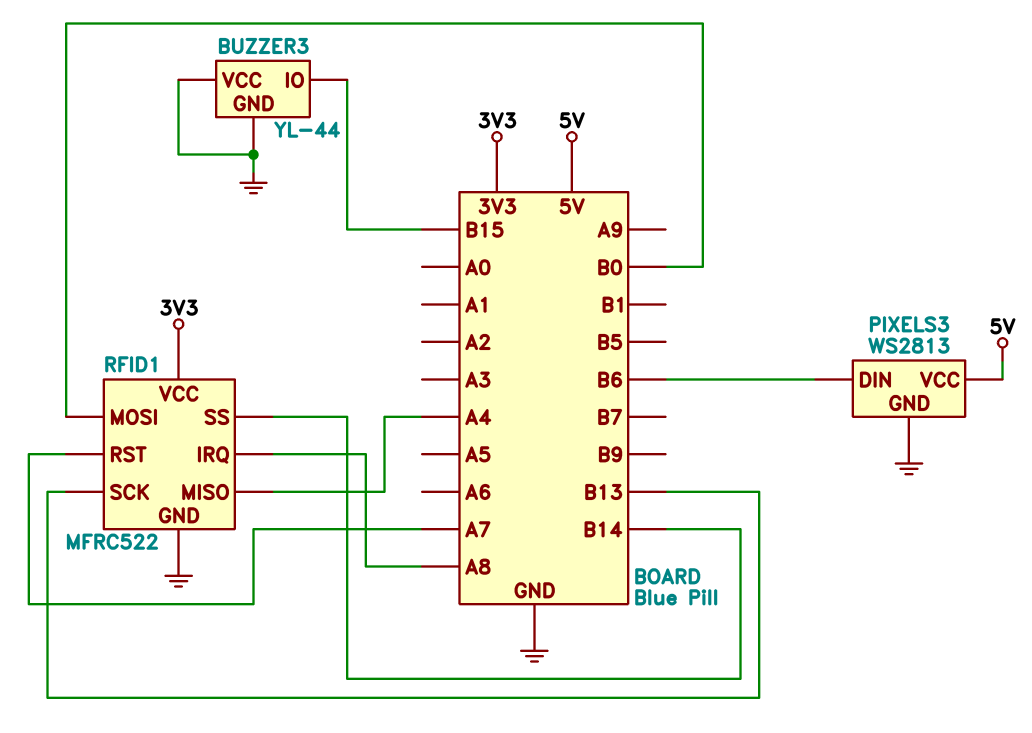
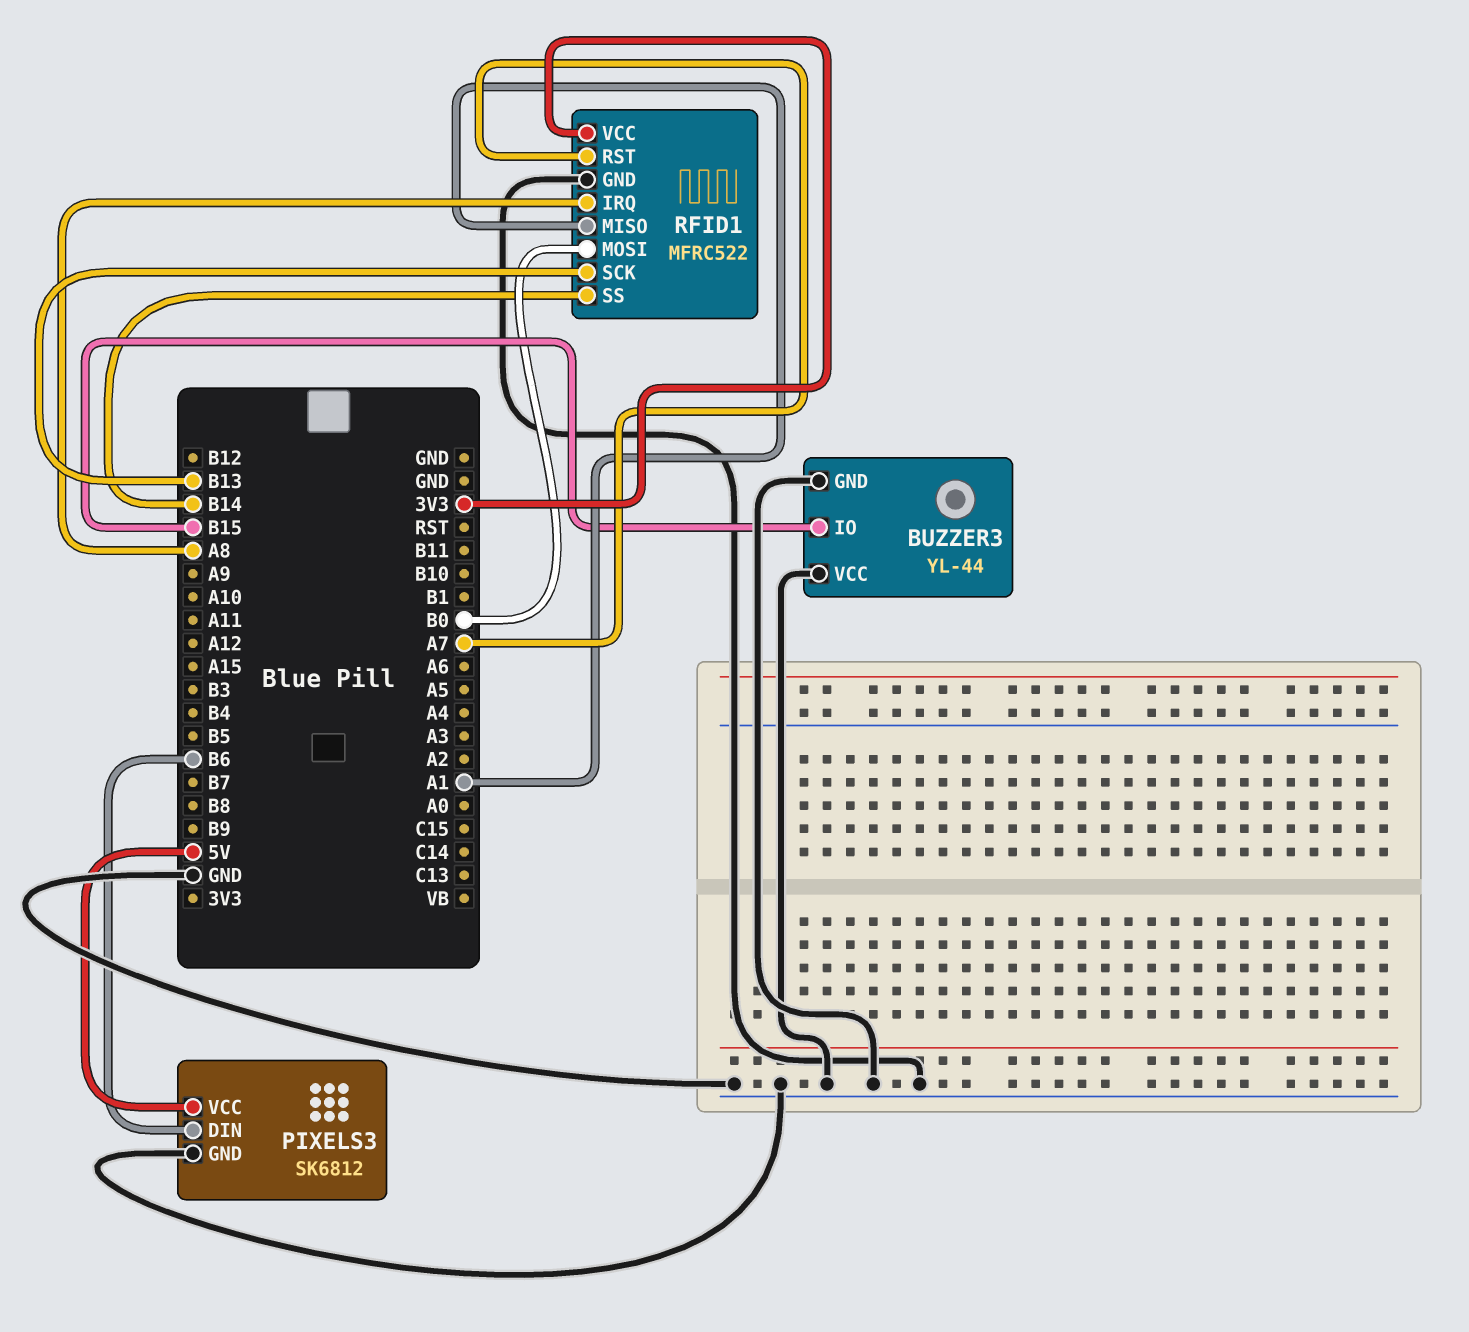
PIXELS3: WS2813 -> SK6812
RFID1 pin MISO: A4 -> A1

